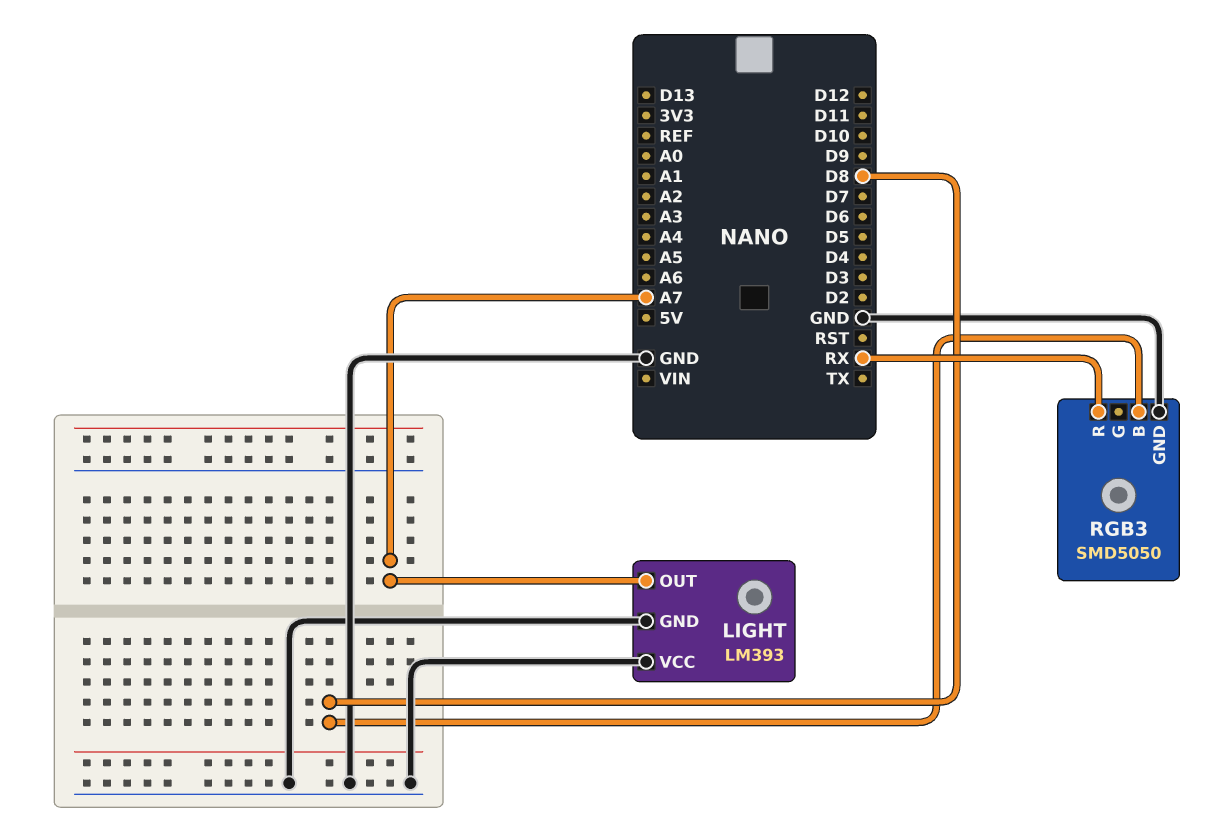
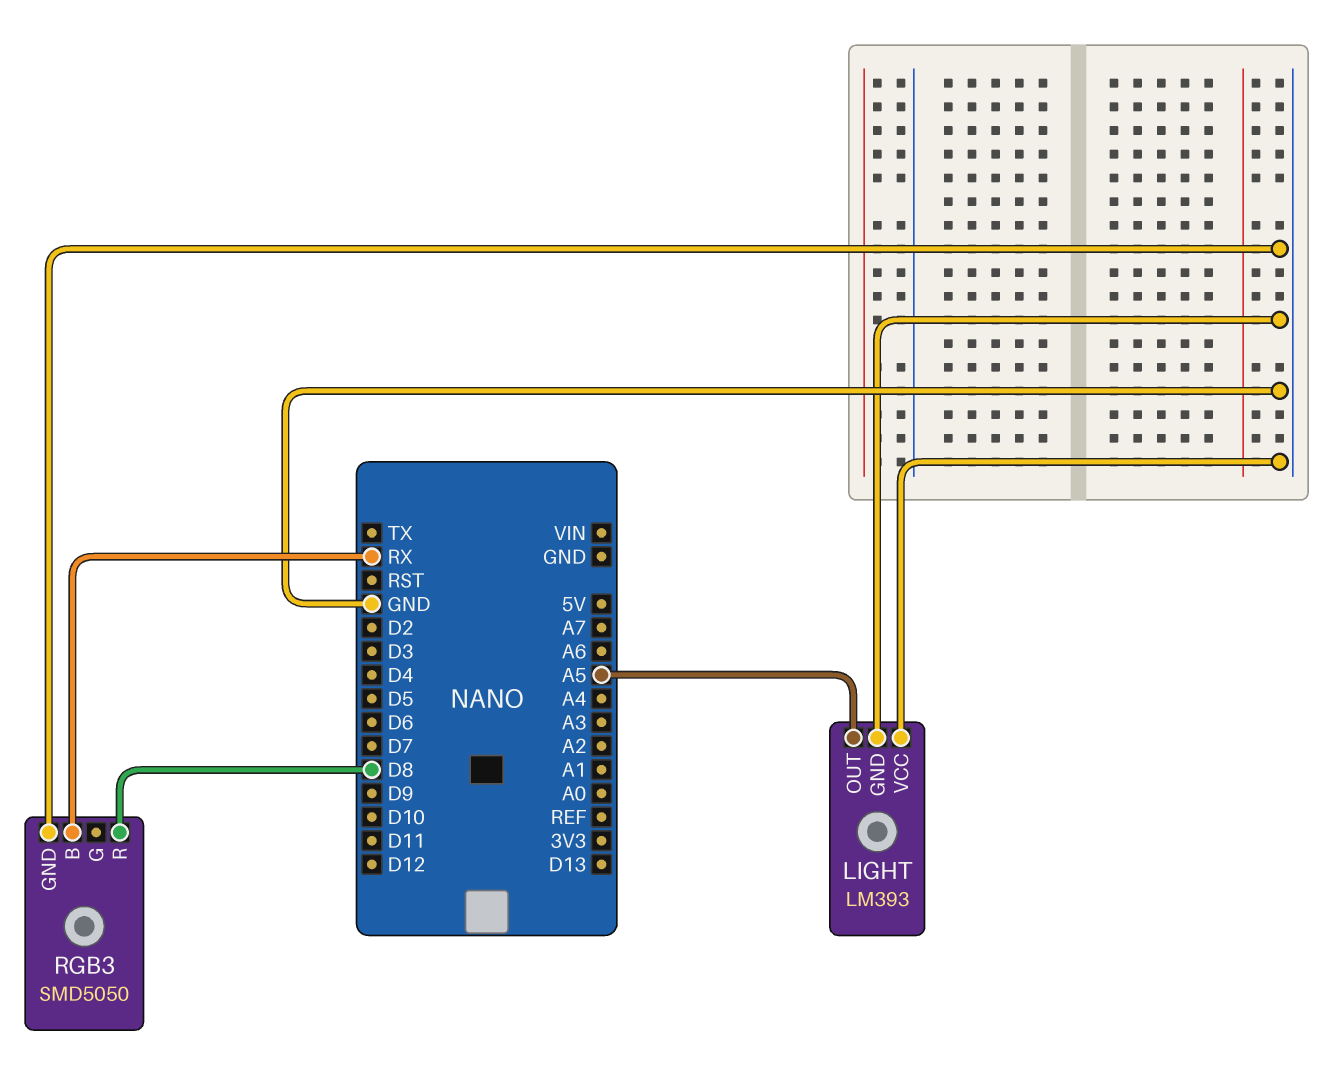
LIGHT pin OUT: A7 -> A5
RGB3 pin B: D8 -> RX
RGB3 pin R: RX -> D8

